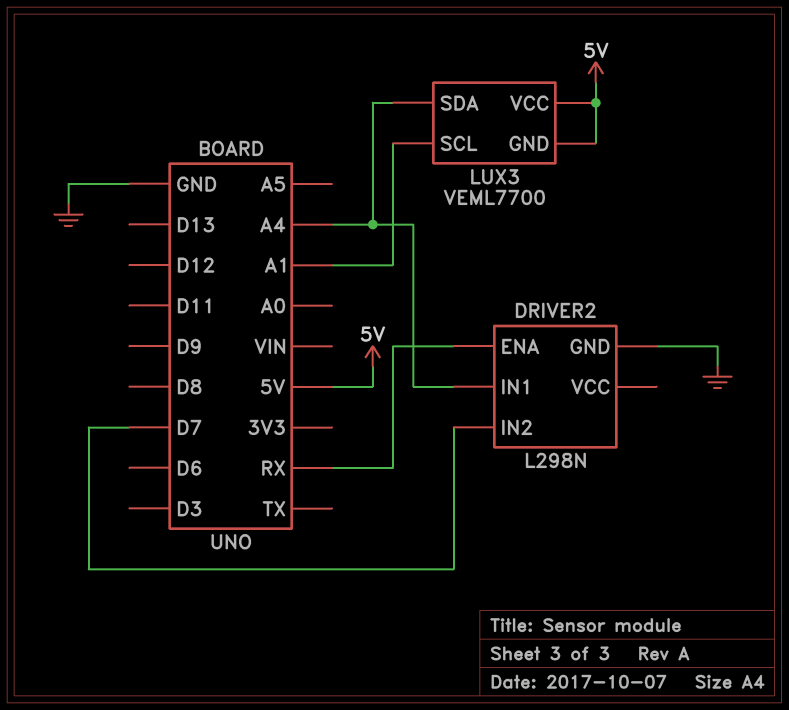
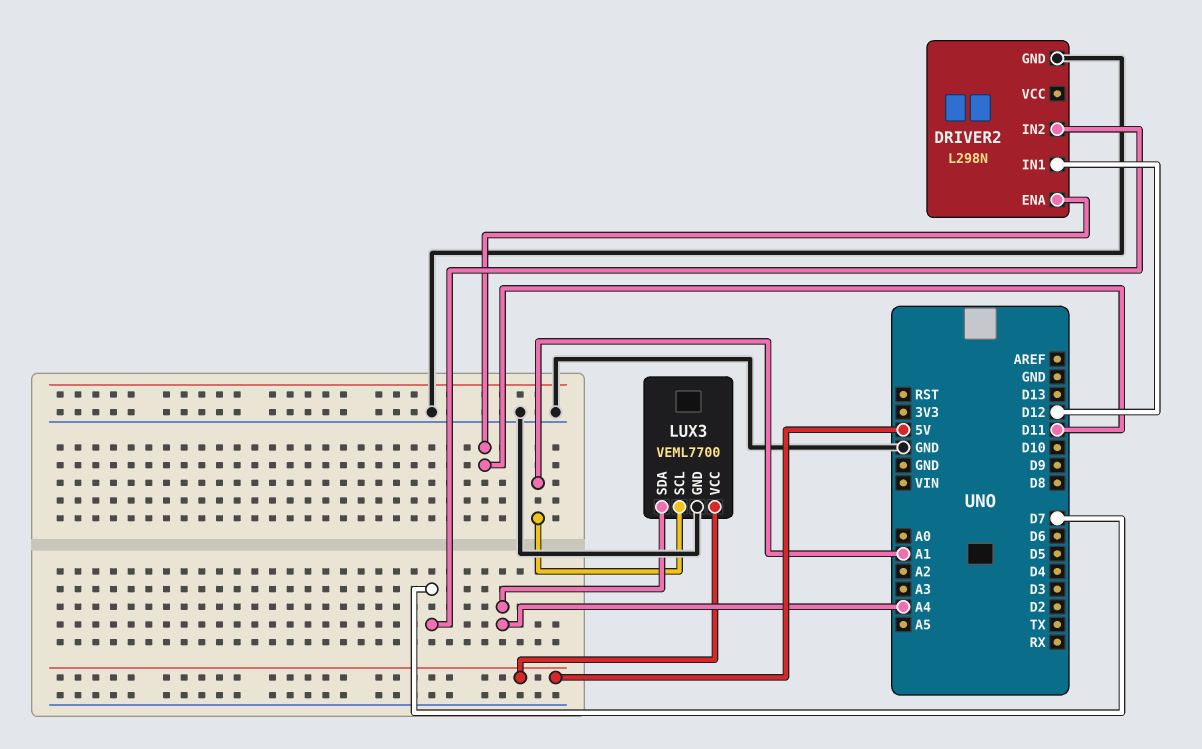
DRIVER2 pin ENA: RX -> D11
DRIVER2 pin IN1: A4 -> D12
LUX3 pin GND: 5V -> GND

